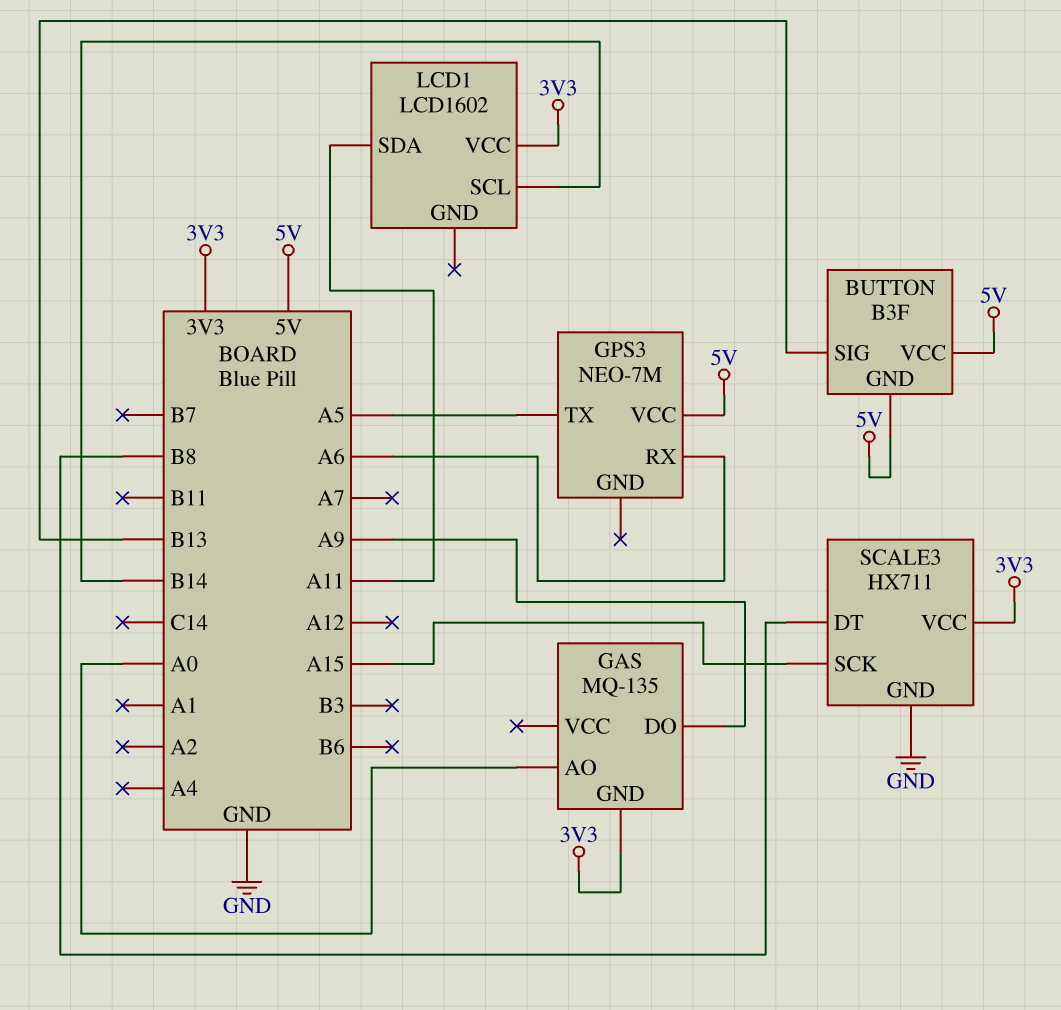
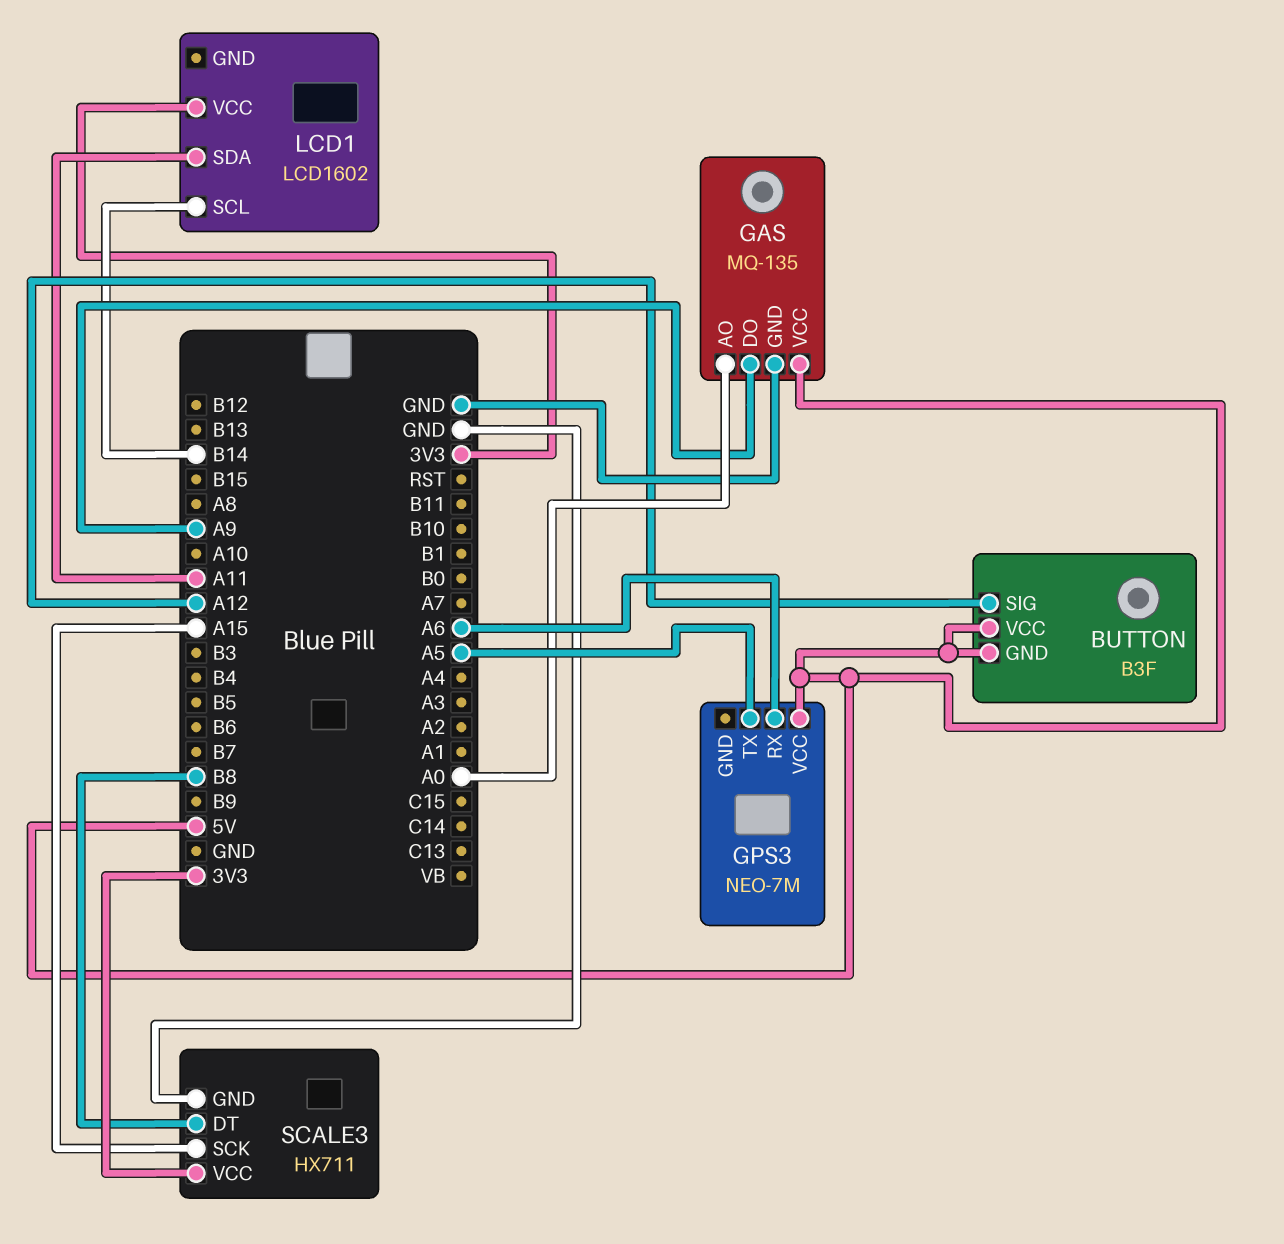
BUTTON pin SIG: B13 -> A12
GAS pin GND: 3V3 -> GND
GAS pin VCC: none -> 5V

